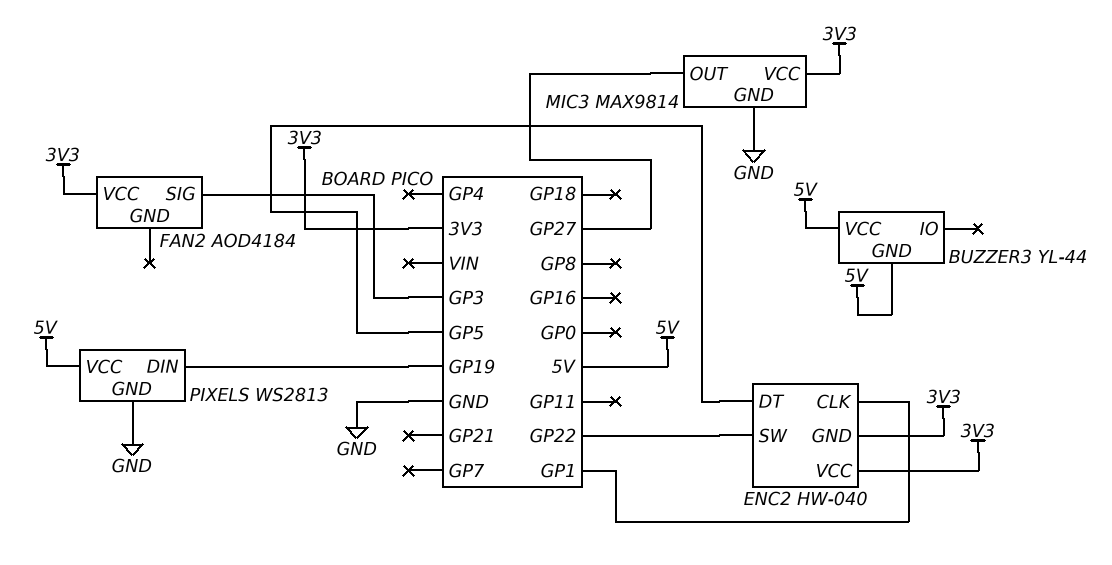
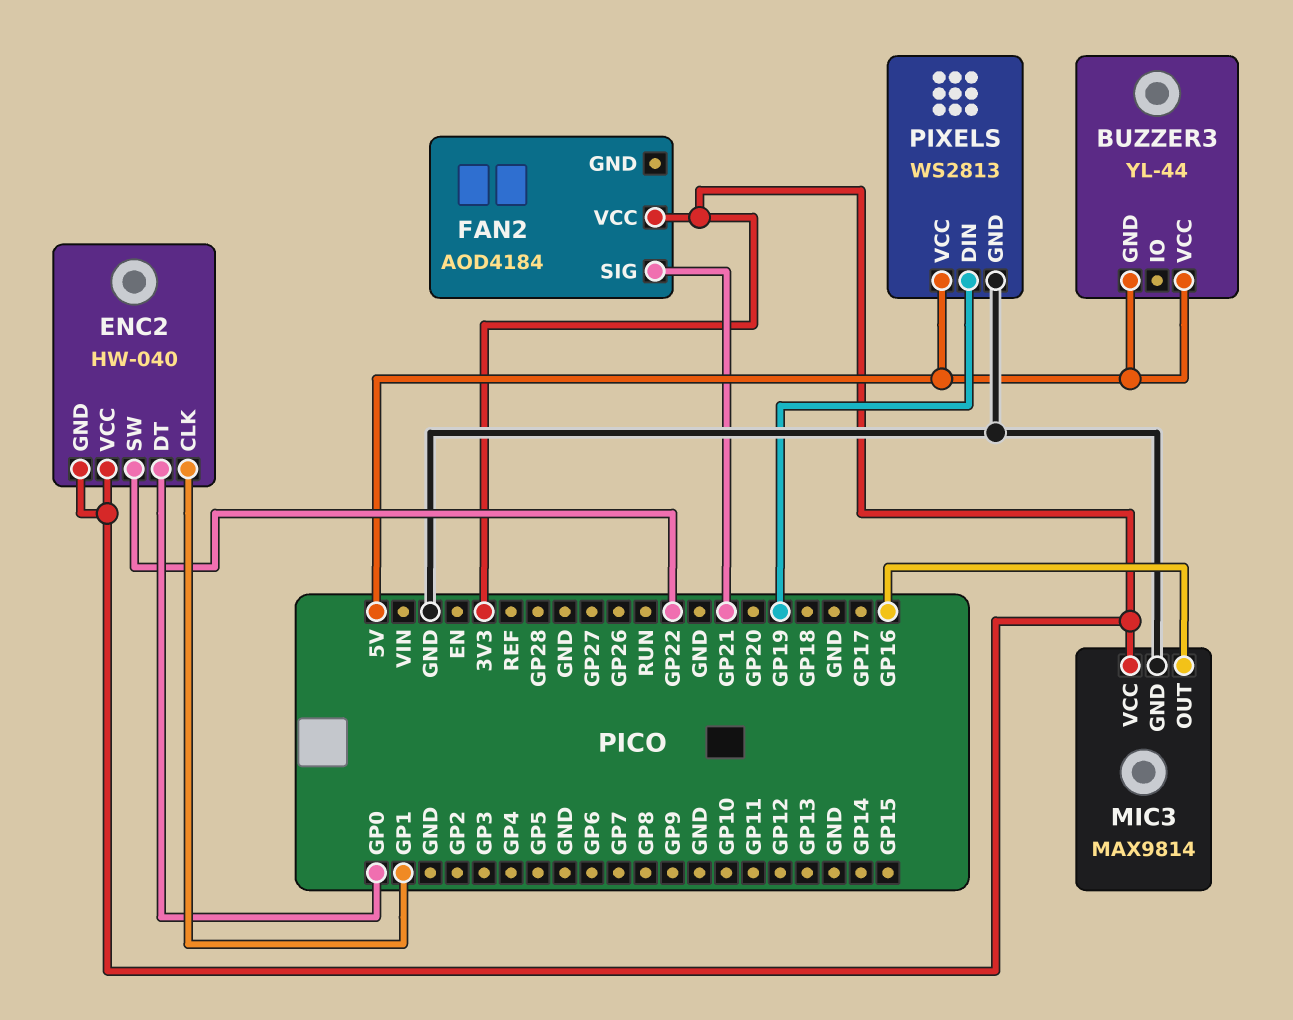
ENC2 pin DT: GP5 -> GP0
FAN2 pin SIG: GP3 -> GP21
MIC3 pin OUT: GP27 -> GP16

